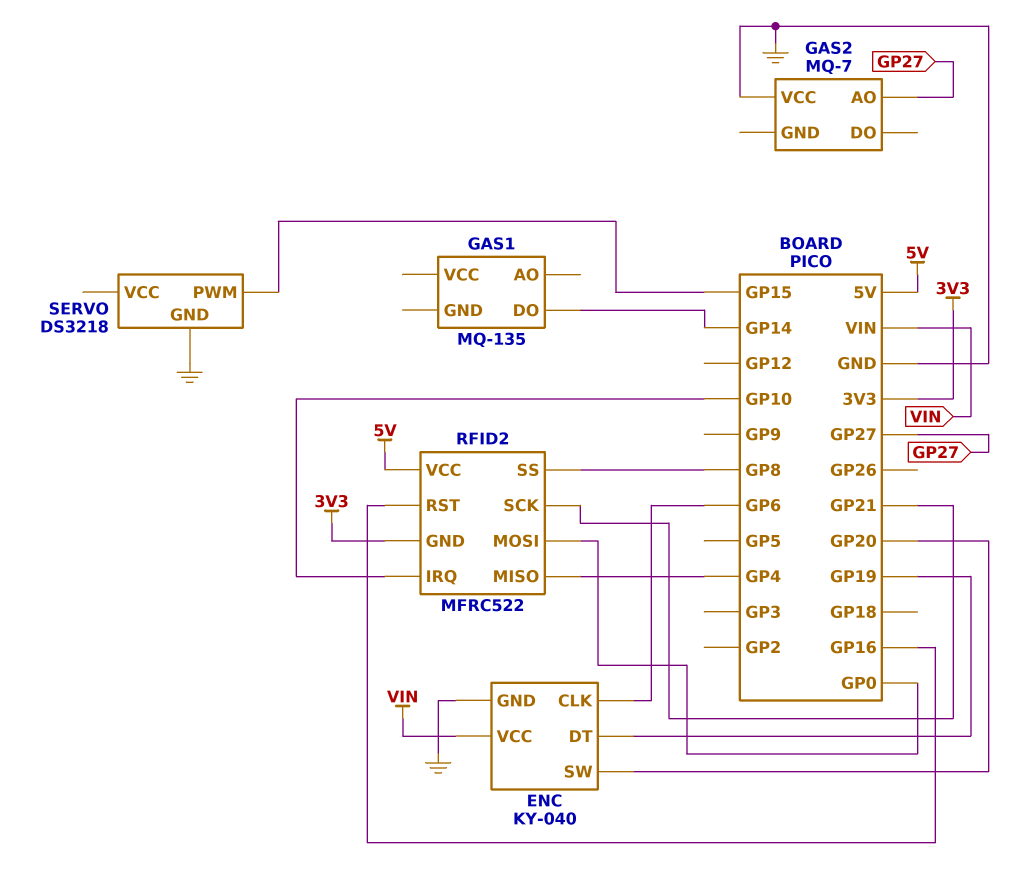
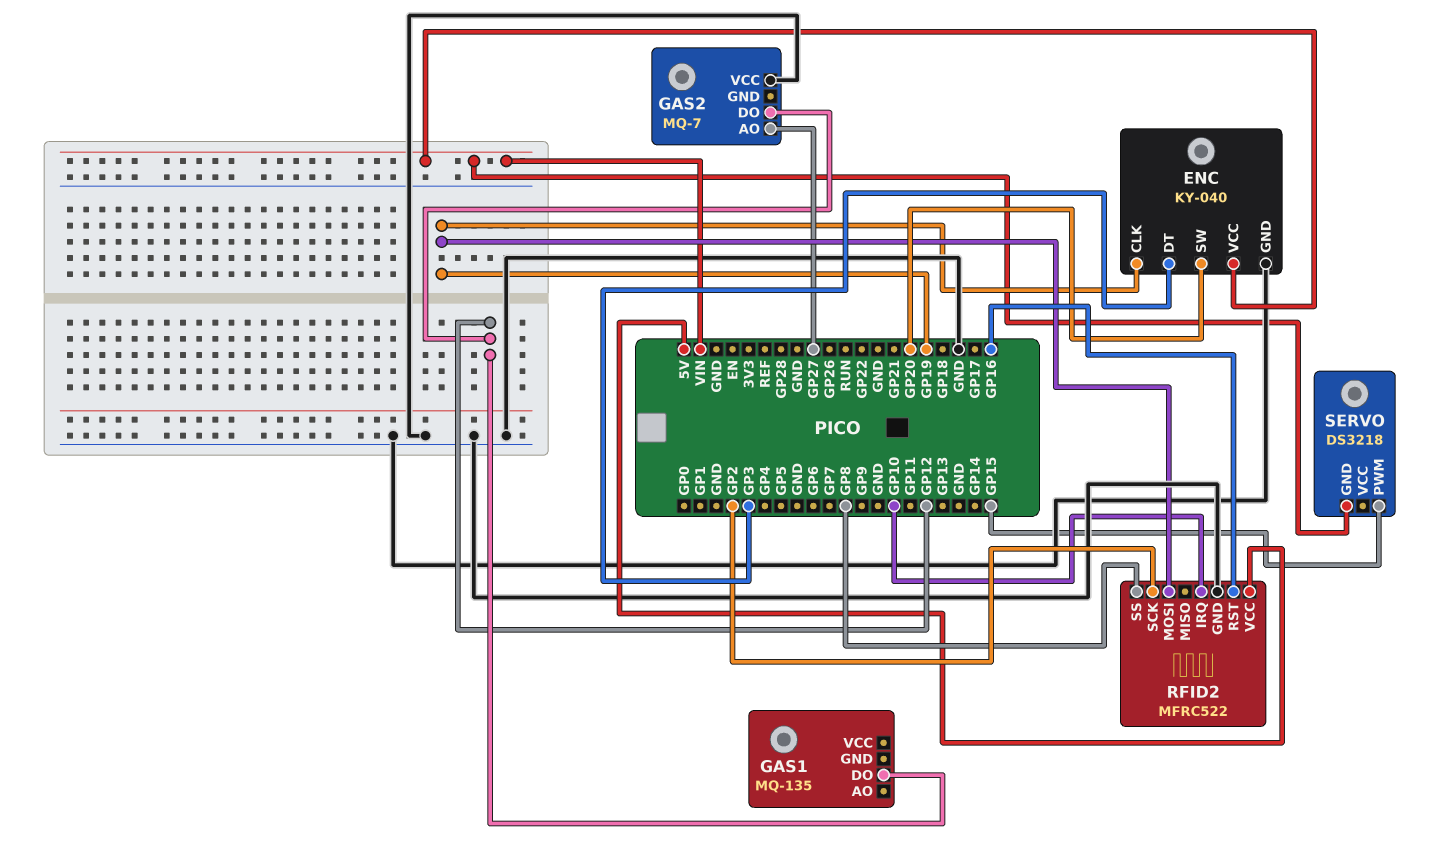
ENC pin CLK: GP6 -> GP19
ENC pin DT: GP19 -> GP3
GAS1 pin DO: GP14 -> GP12
GAS2 pin DO: none -> GP12
RFID2 pin GND: 3V3 -> GND
RFID2 pin MISO: GP4 -> none
RFID2 pin MOSI: GP0 -> GP19
RFID2 pin SCK: GP21 -> GP2
SERVO pin GND: GND -> VIN

